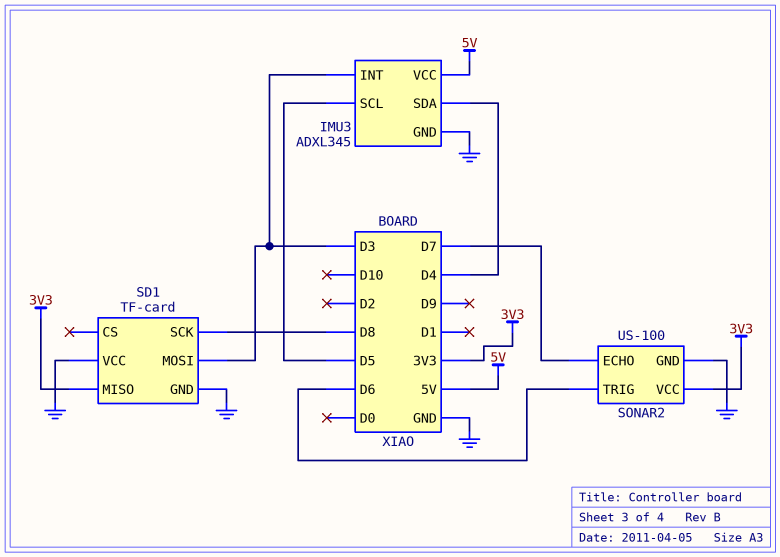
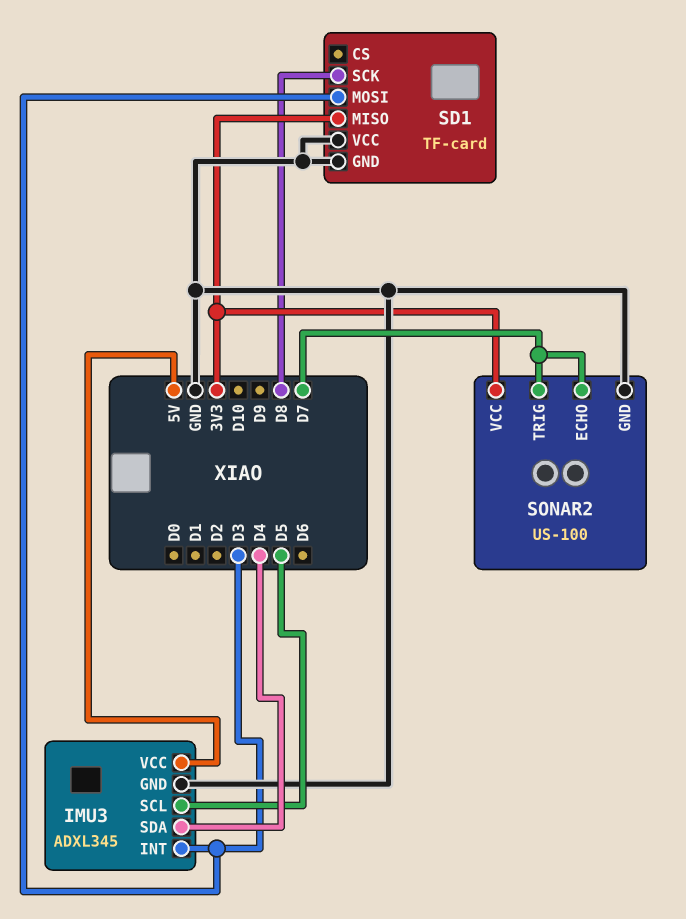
SONAR2 pin TRIG: D6 -> D7

